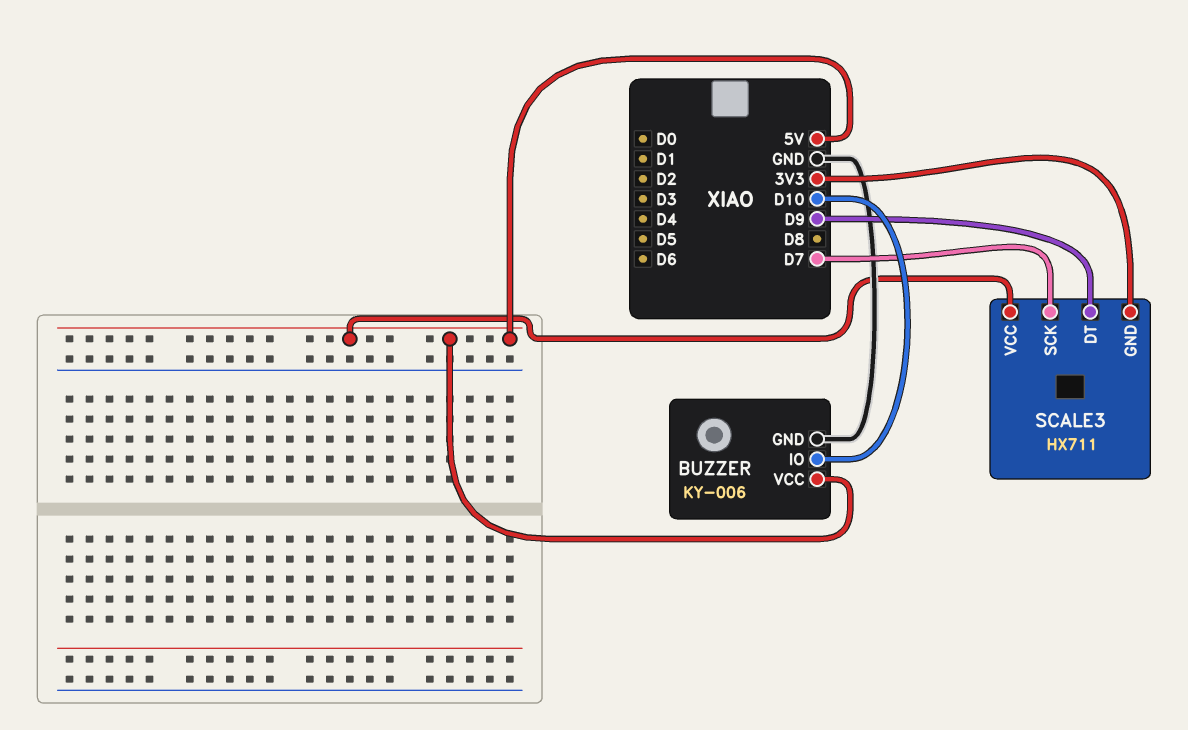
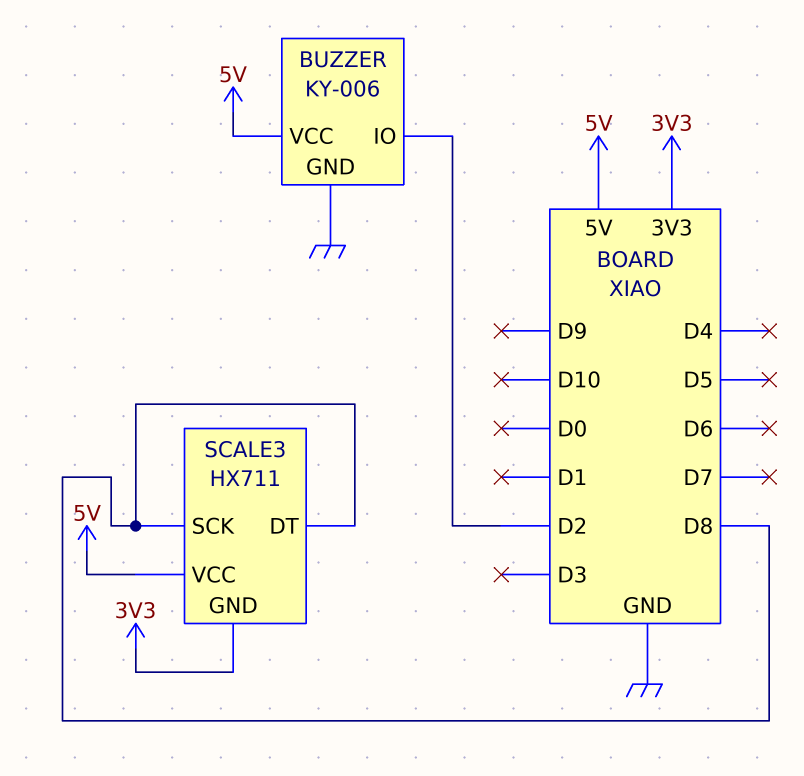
BUZZER pin IO: D10 -> D2
SCALE3 pin DT: D9 -> D8
SCALE3 pin SCK: D7 -> D8

